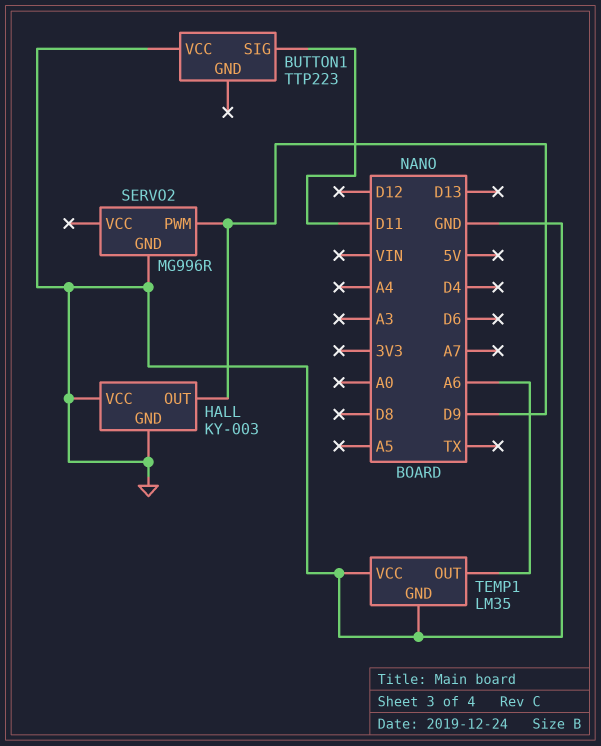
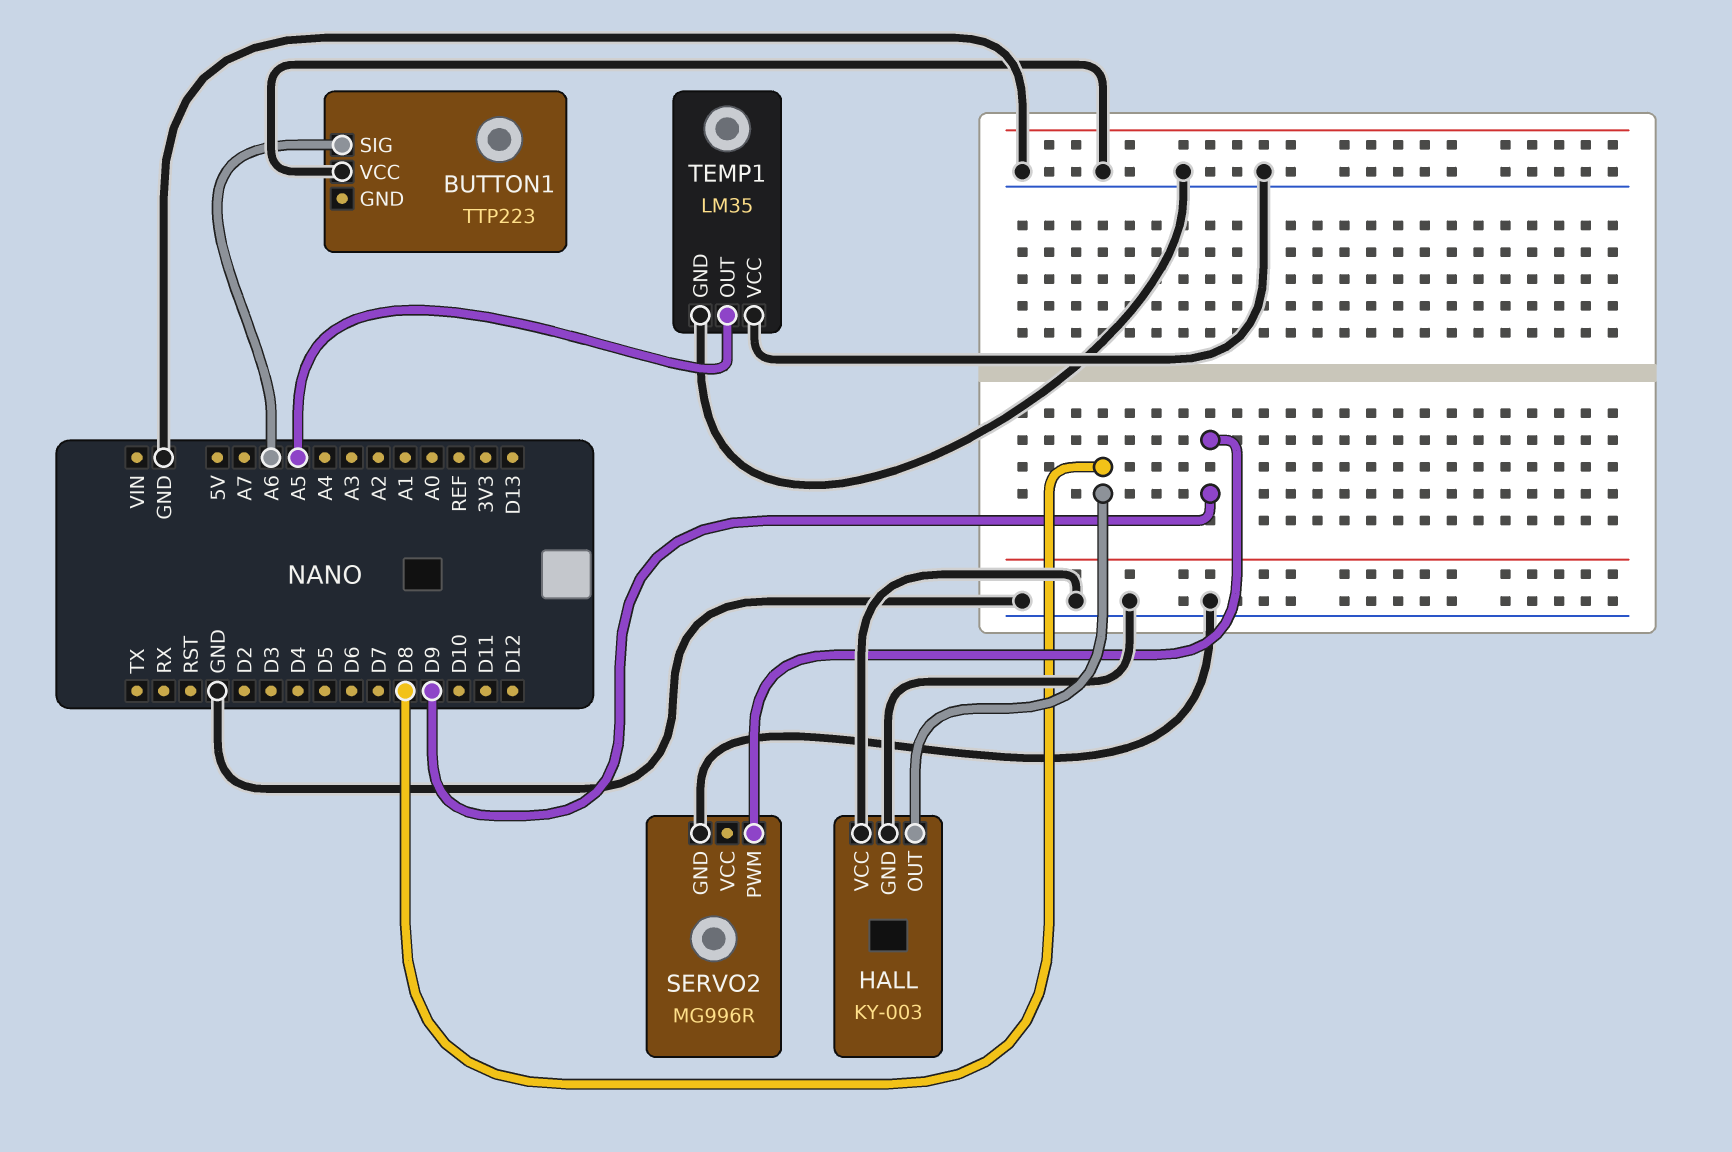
BUTTON1 pin SIG: D11 -> A6
HALL pin OUT: D9 -> D8
TEMP1 pin OUT: A6 -> A5

